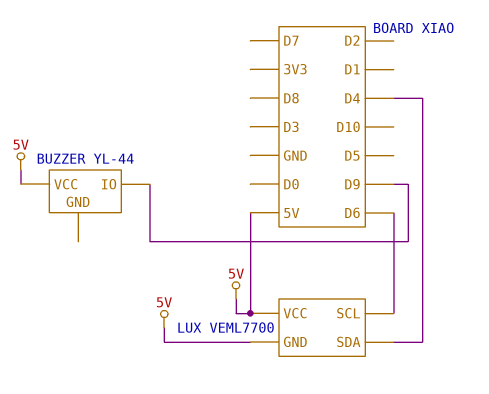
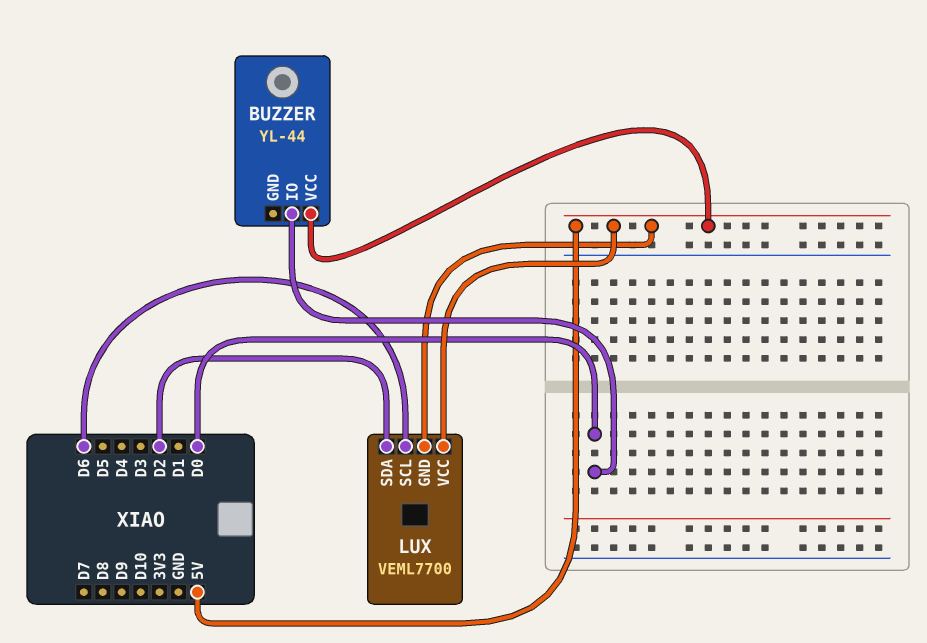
BUZZER pin IO: D9 -> D0
LUX pin SDA: D4 -> D2

